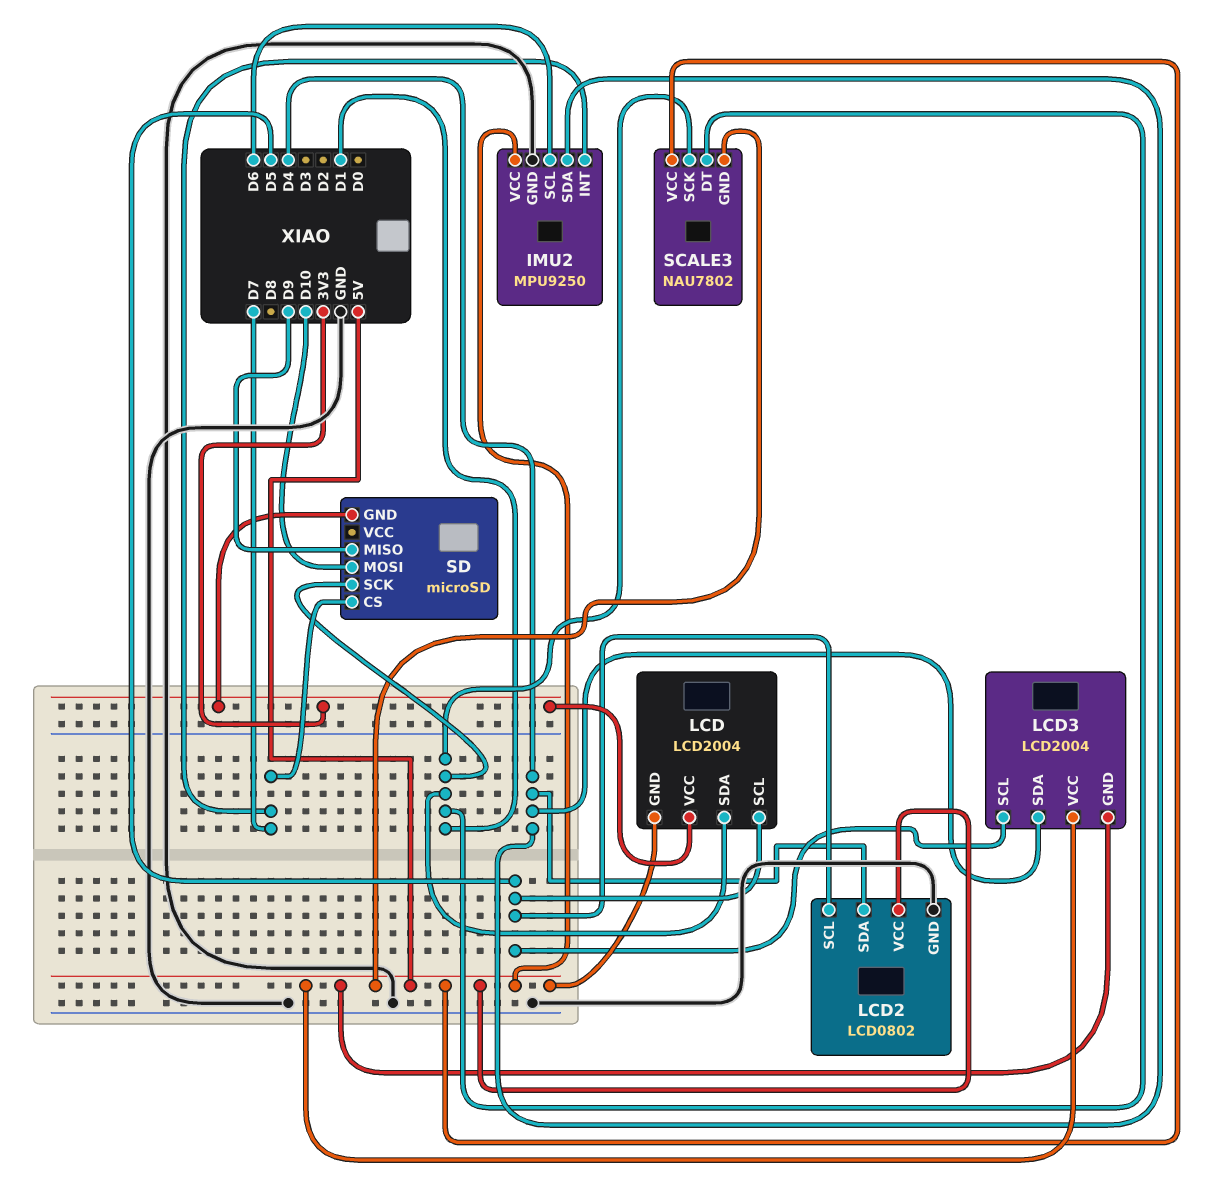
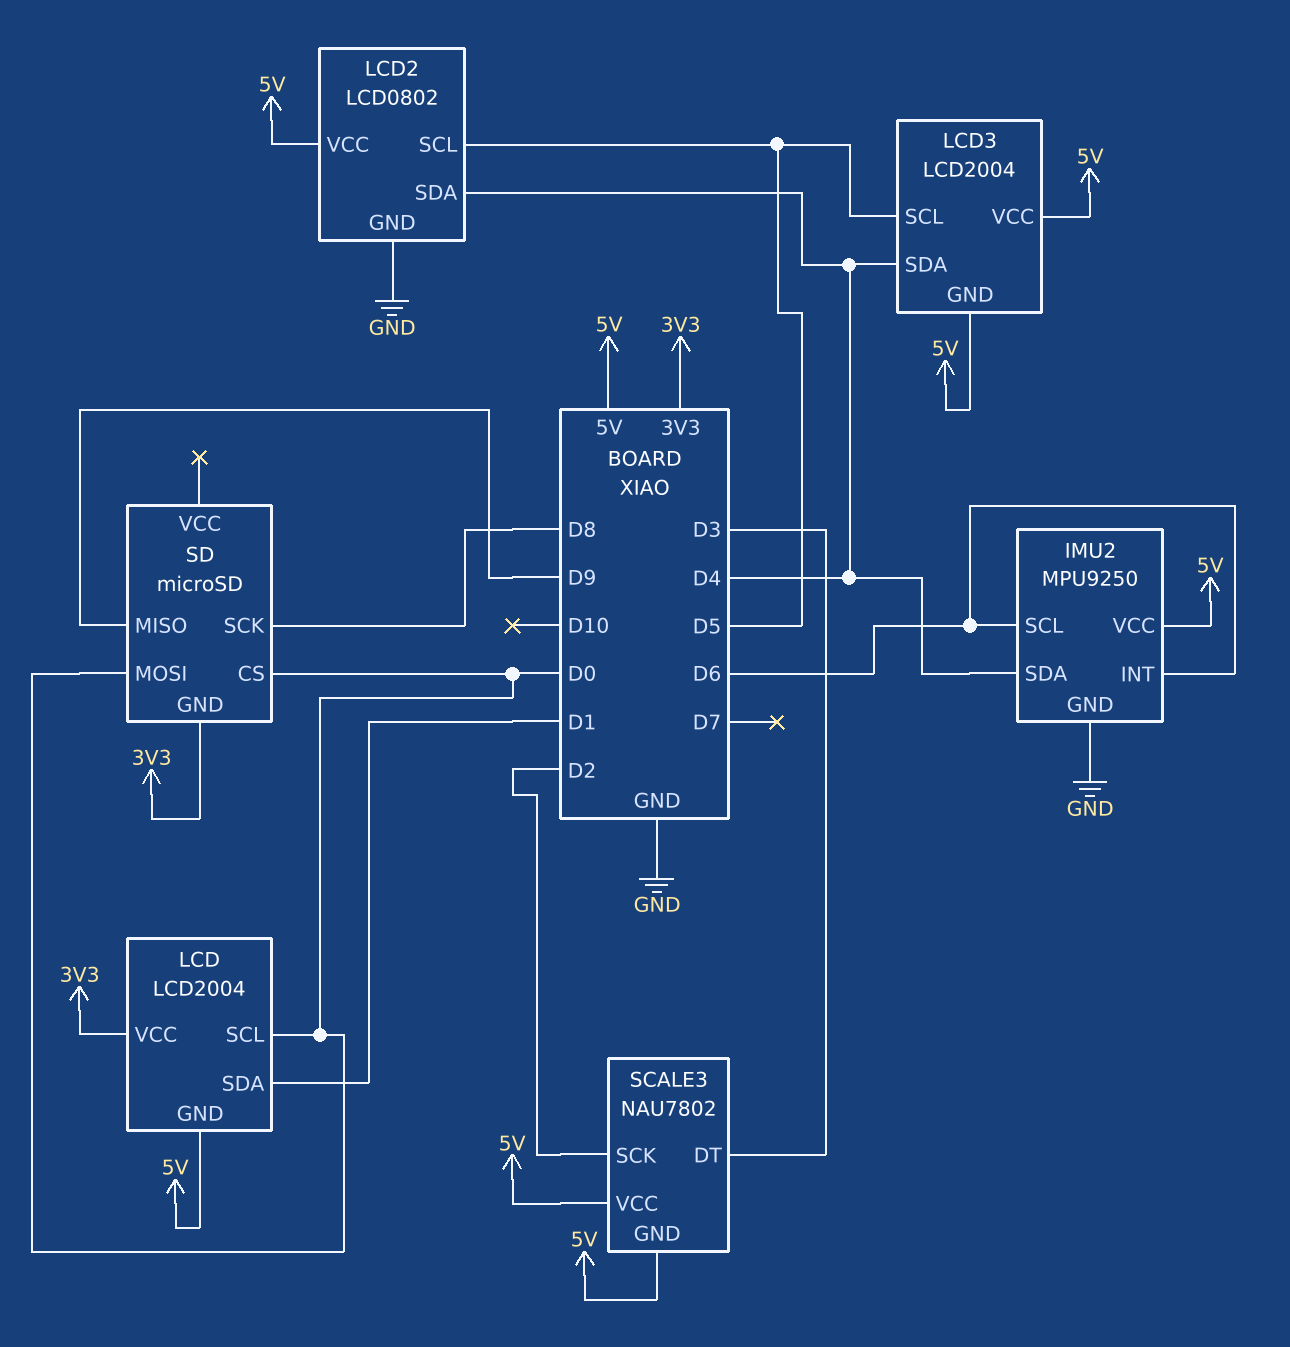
IMU2 pin INT: D7 -> D6
LCD pin SCL: D5 -> D0
SCALE3 pin DT: D1 -> D3
SCALE3 pin SCK: D1 -> D2
SD pin CS: D7 -> D0
SD pin MOSI: D10 -> D0
SD pin SCK: D1 -> D8

